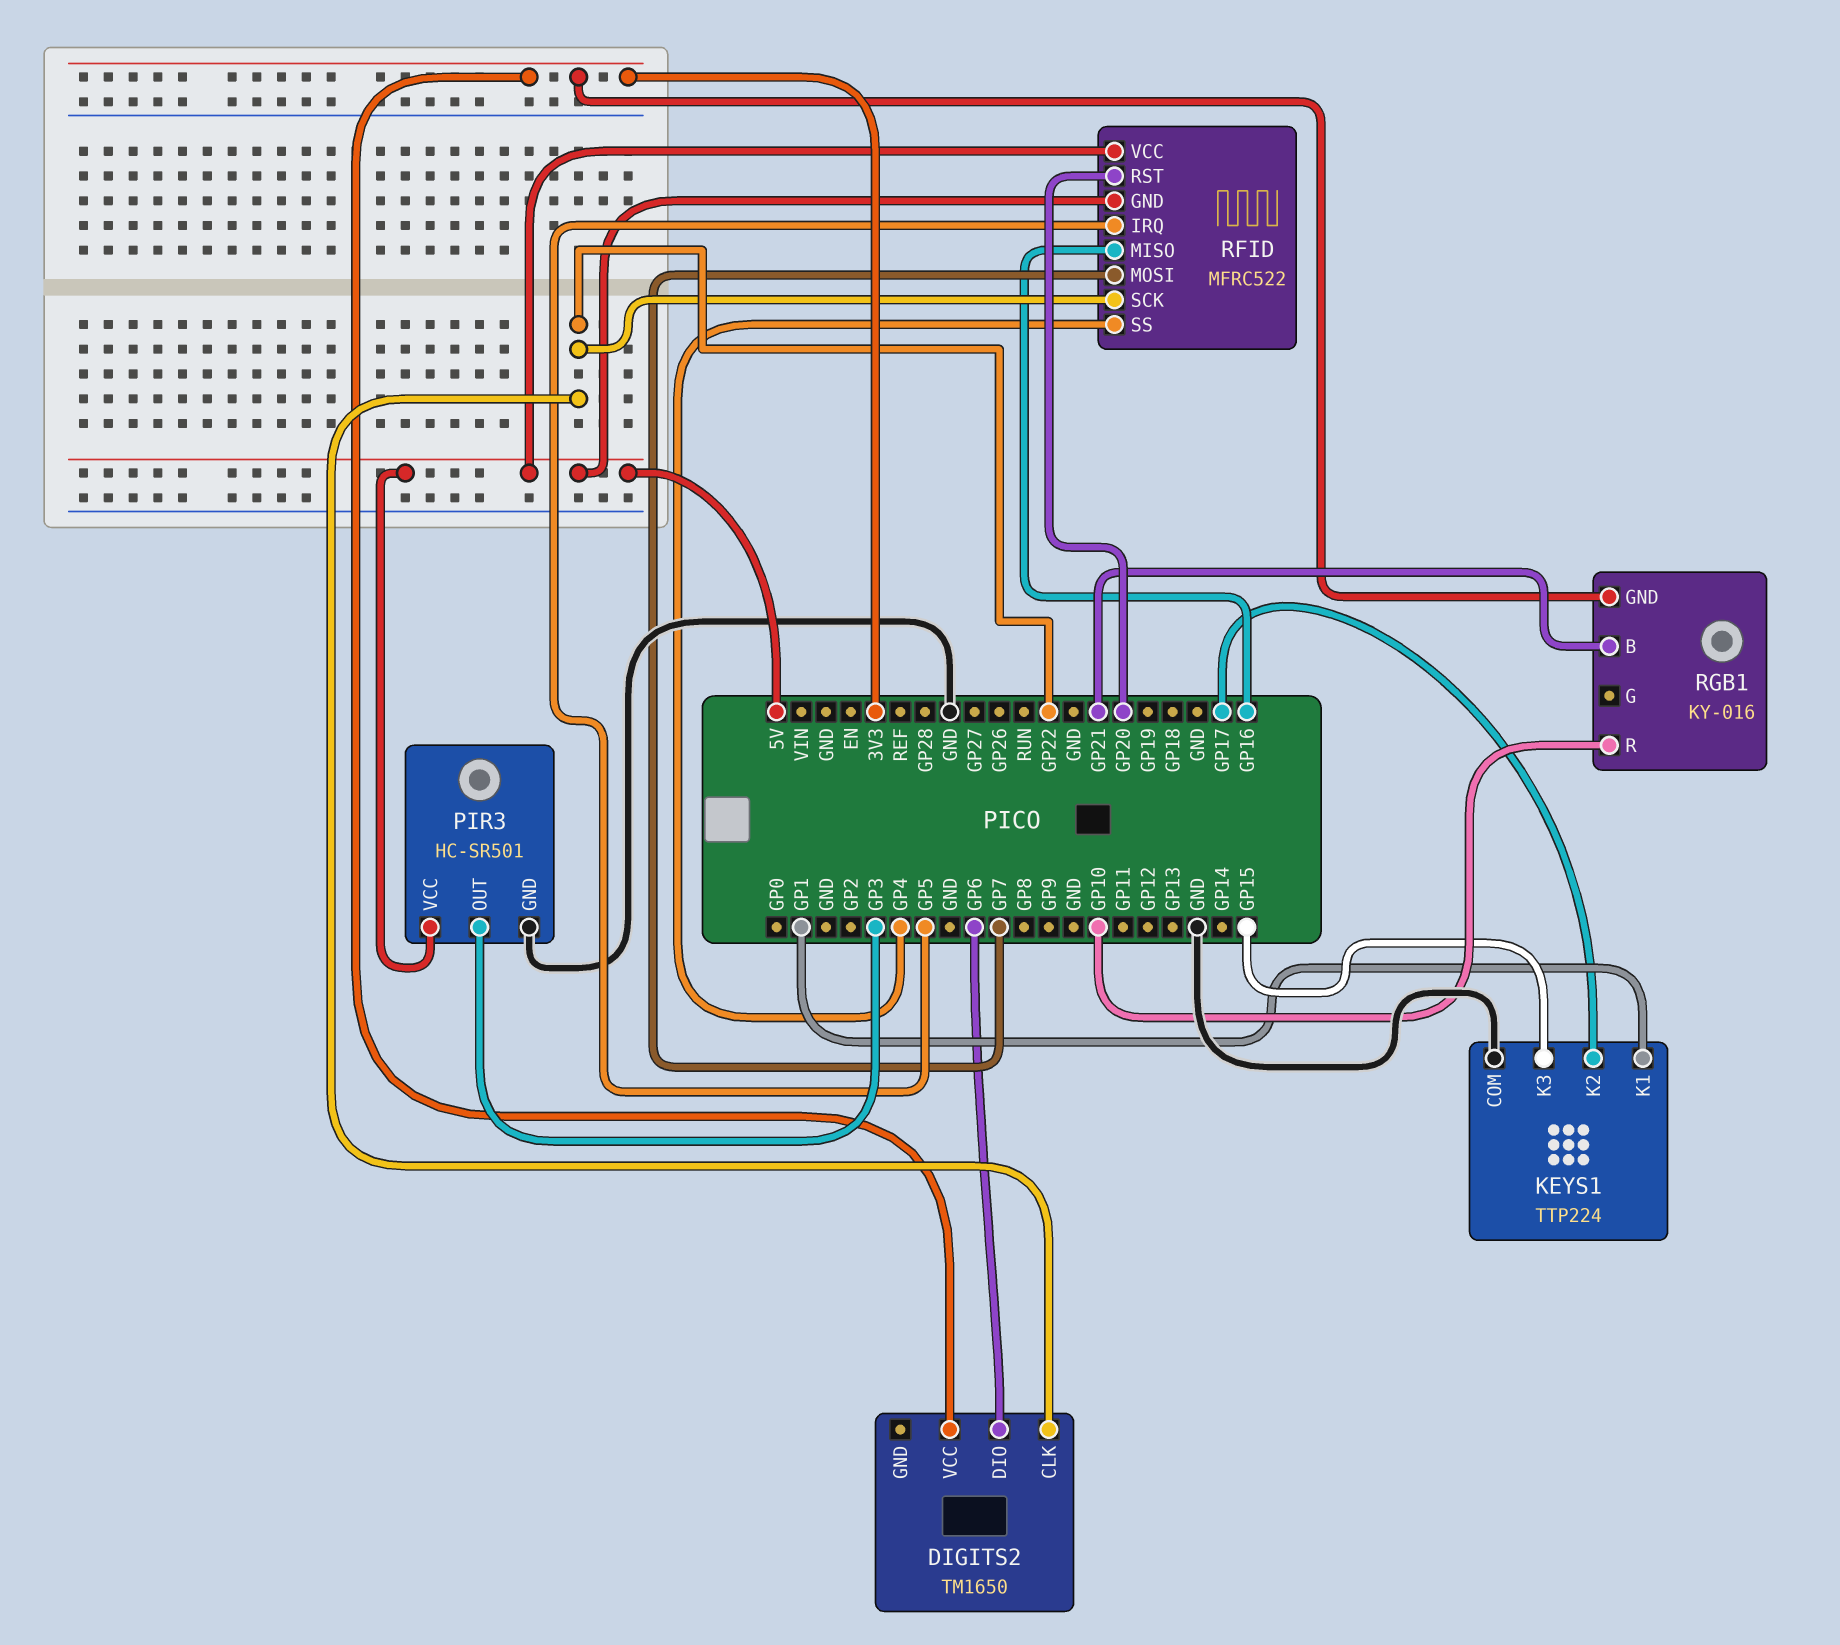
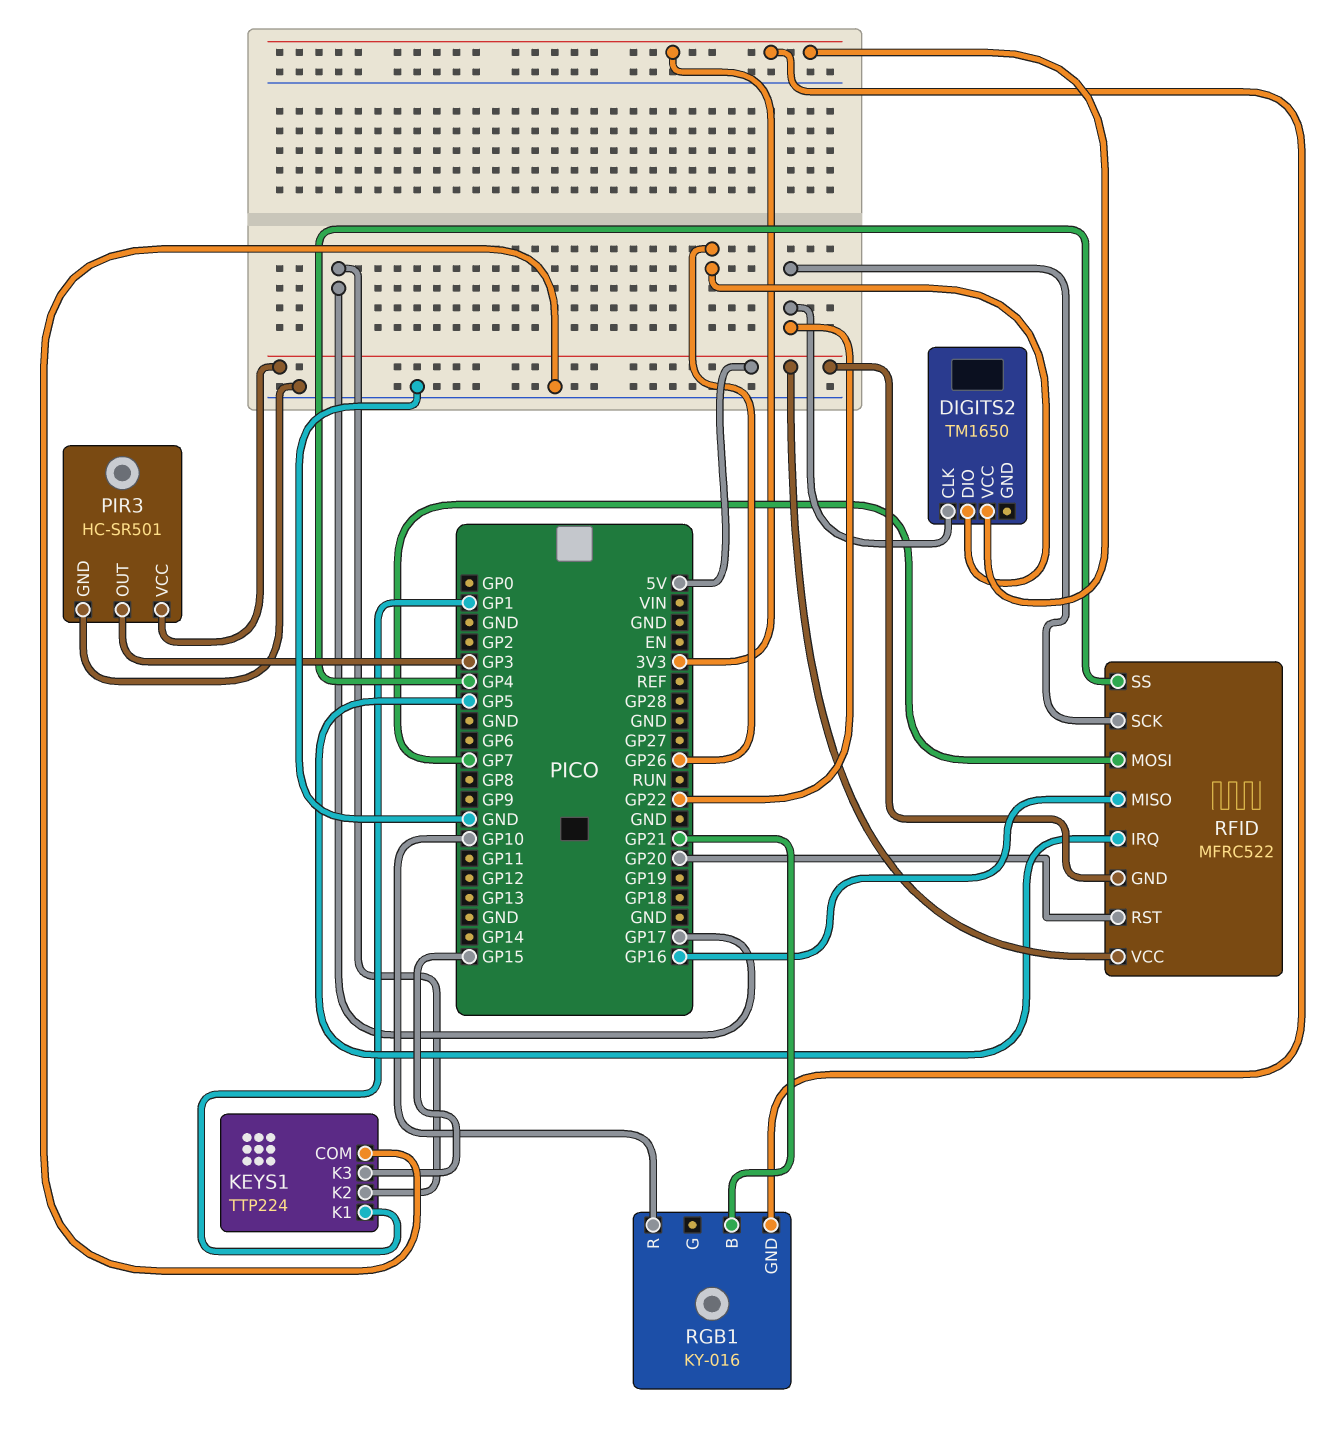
DIGITS2 pin DIO: GP6 -> GP26

